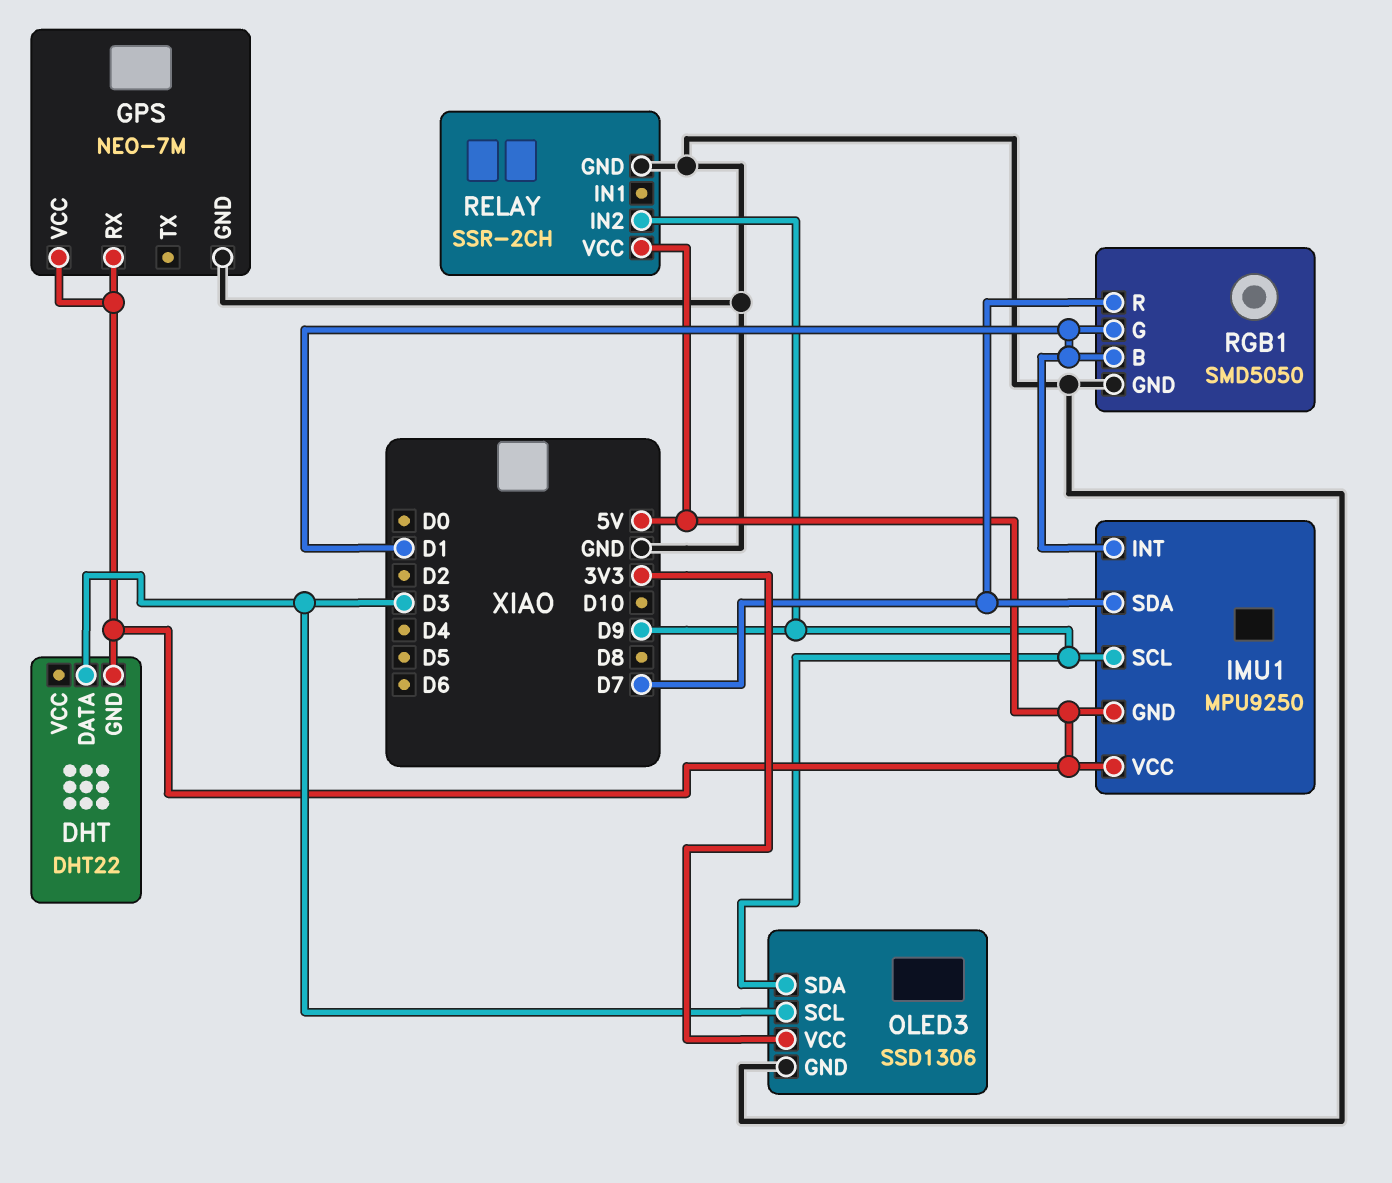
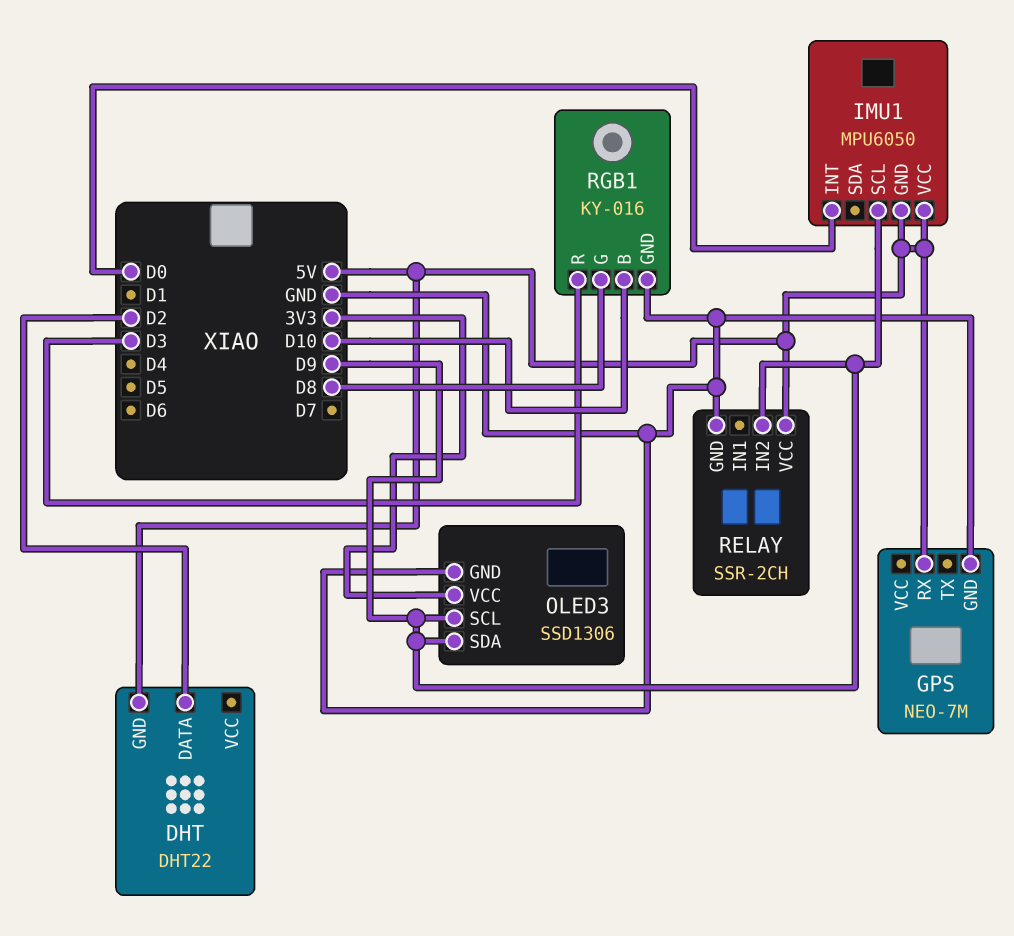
DHT pin DATA: D3 -> D2
GPS pin VCC: 5V -> none
IMU1: MPU9250 -> MPU6050
IMU1 pin INT: D1 -> D0
IMU1 pin SDA: D7 -> none
OLED3 pin SCL: D3 -> D9
RGB1: SMD5050 -> KY-016
RGB1 pin B: D1 -> D10
RGB1 pin G: D1 -> D8
RGB1 pin R: D7 -> D3

